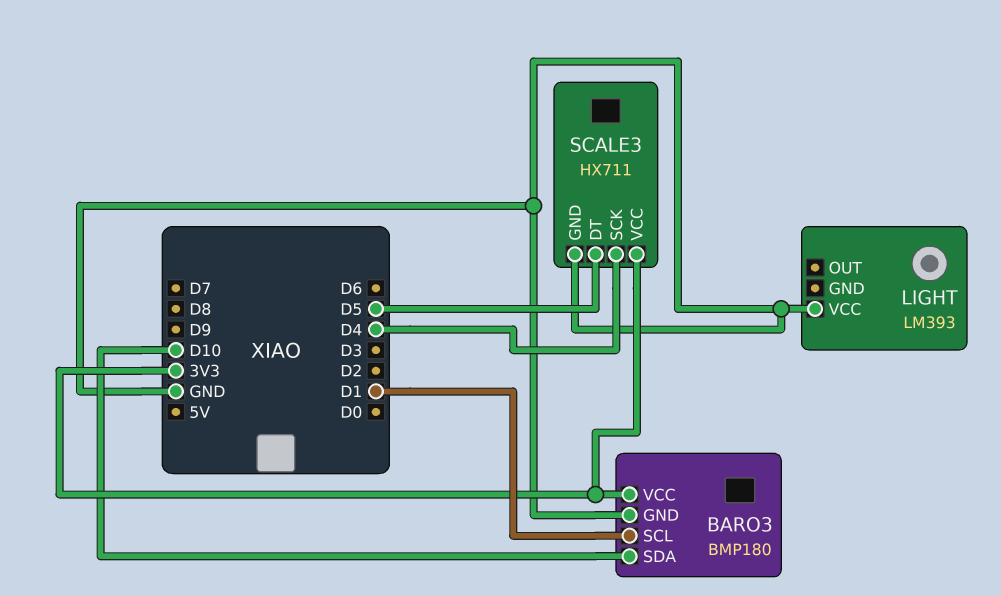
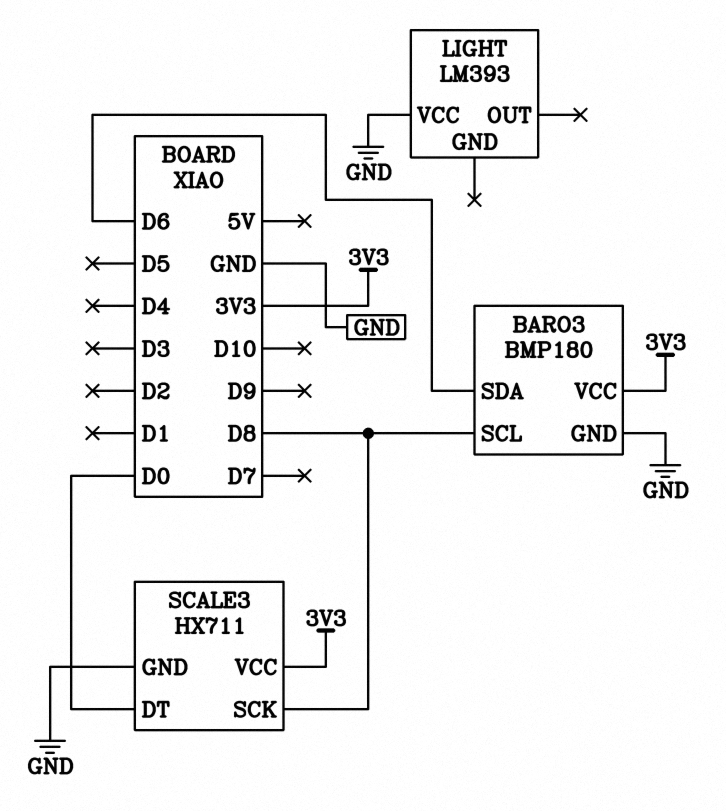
BARO3 pin SCL: D1 -> D8
BARO3 pin SDA: D10 -> D6
SCALE3 pin DT: D5 -> D0
SCALE3 pin SCK: D4 -> D8

